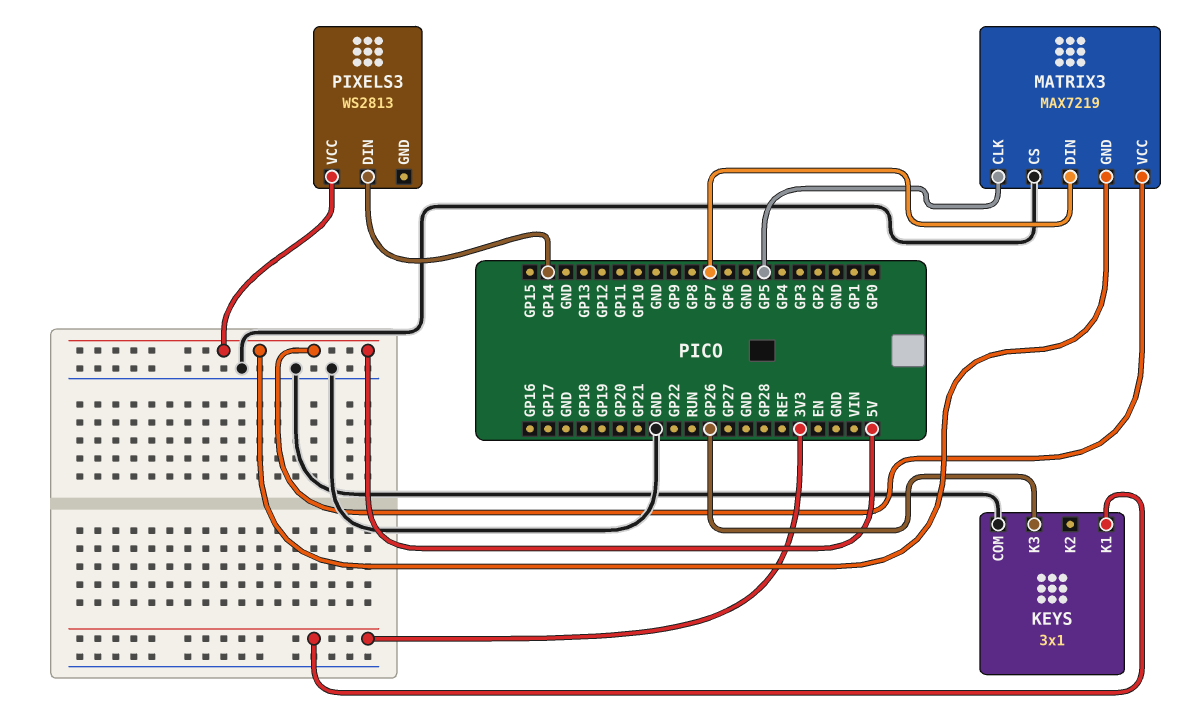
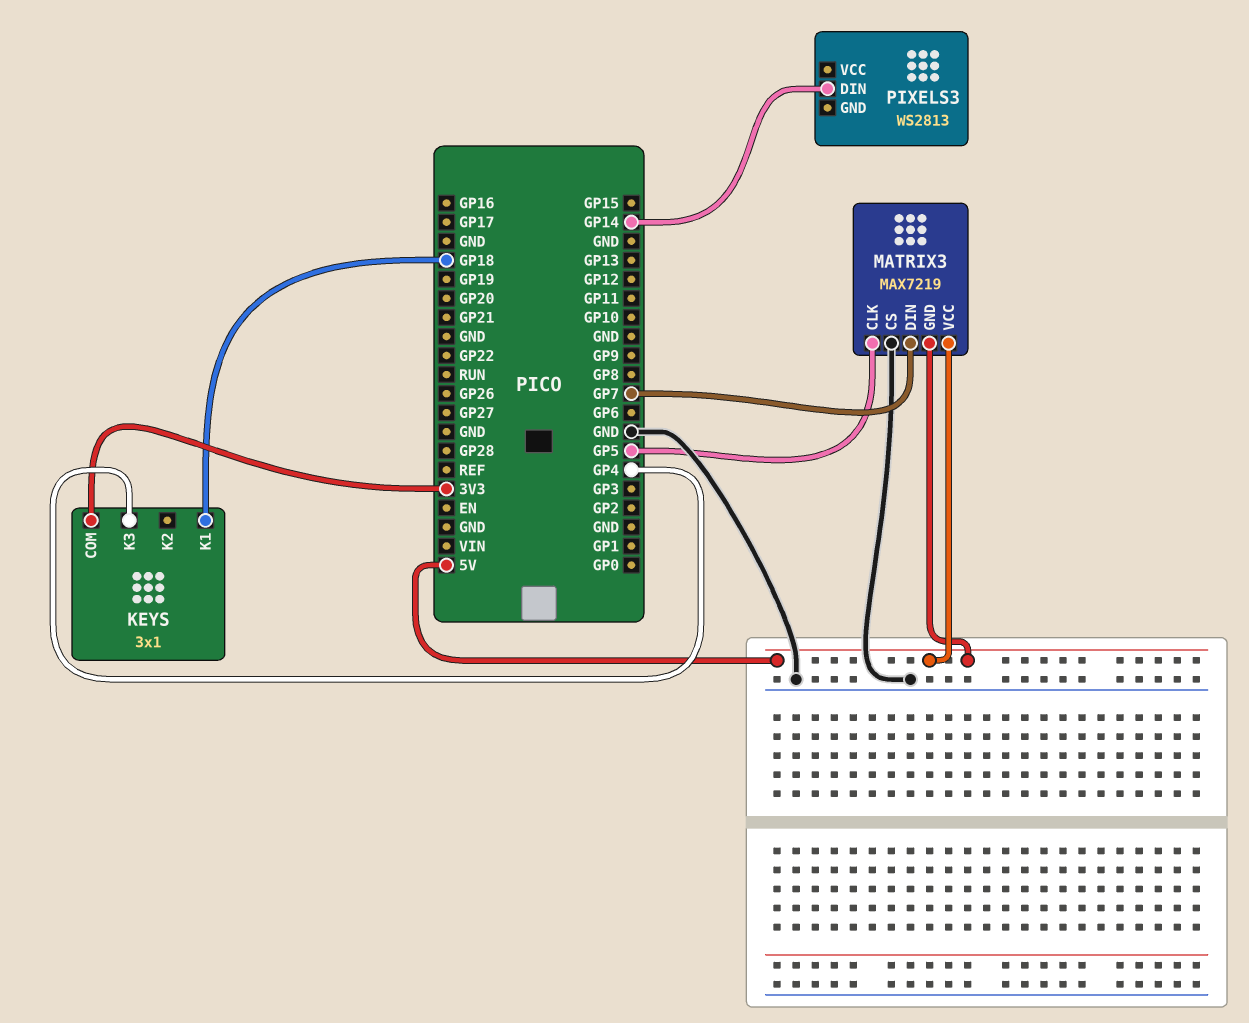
KEYS pin COM: GND -> 3V3
KEYS pin K1: 3V3 -> GP18
KEYS pin K3: GP26 -> GP4
PIXELS3 pin VCC: 5V -> none

